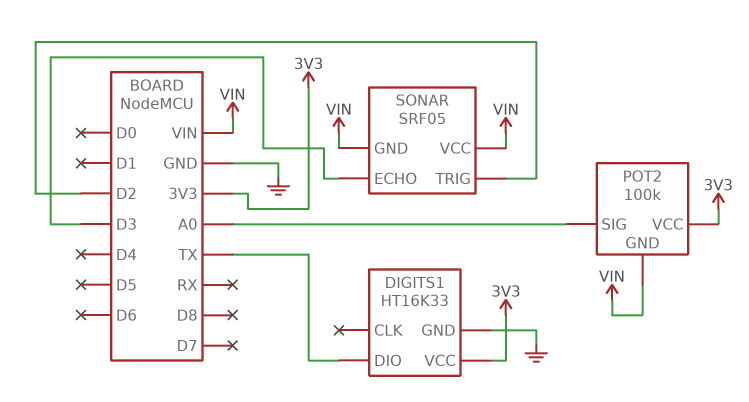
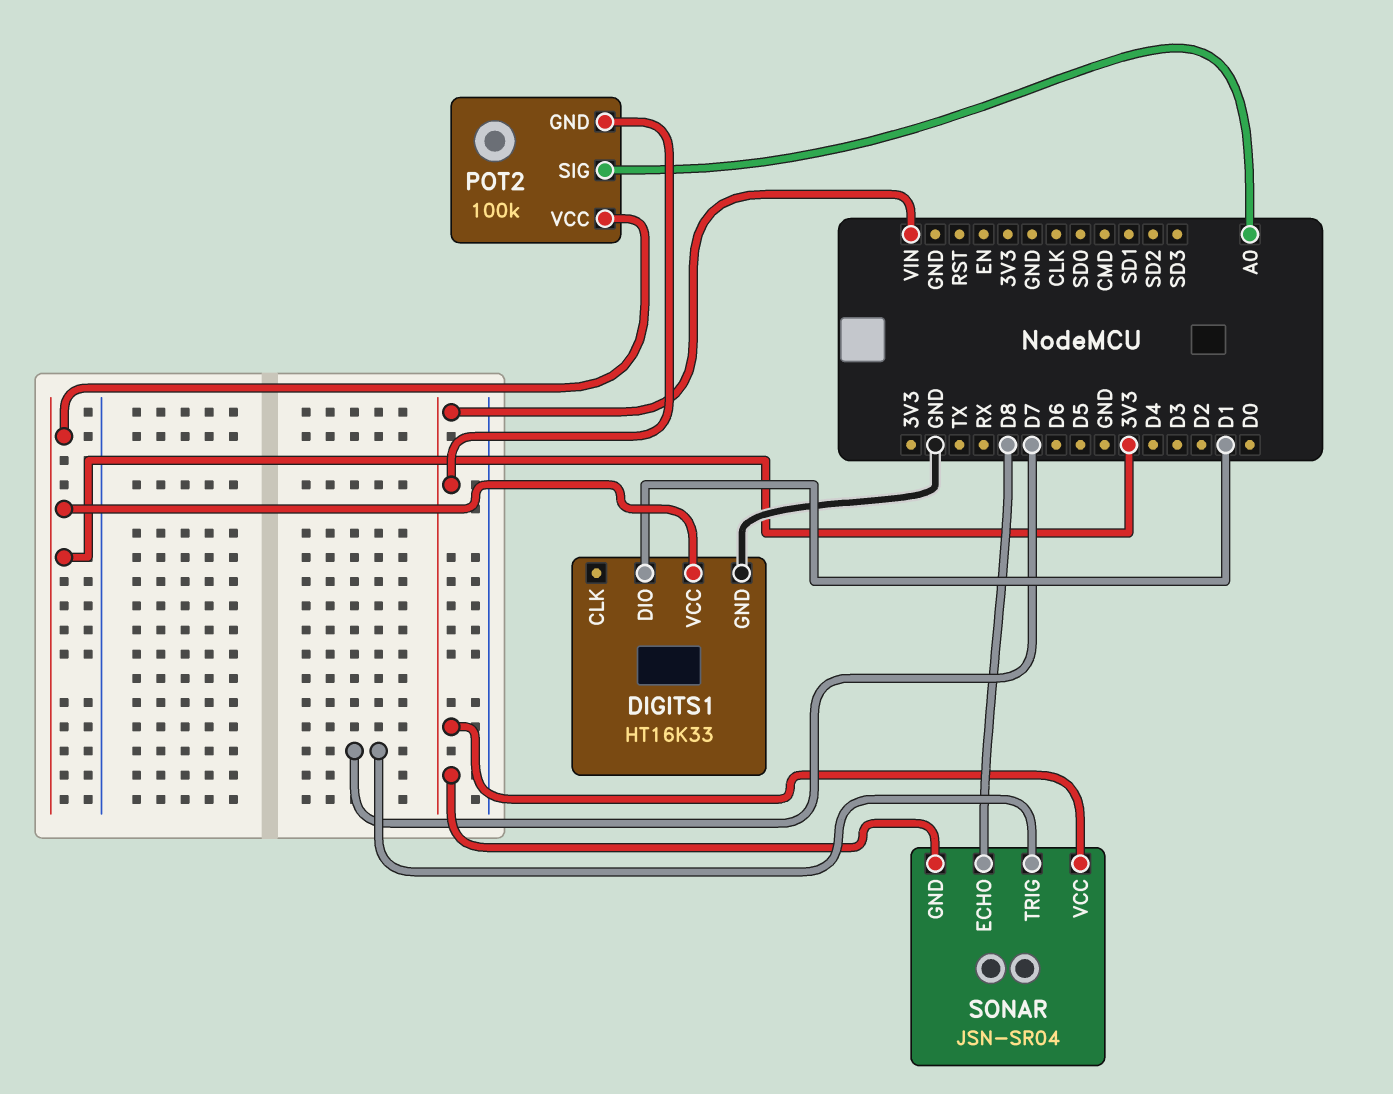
DIGITS1 pin DIO: TX -> D1
SONAR: SRF05 -> JSN-SR04
SONAR pin ECHO: D3 -> D8
SONAR pin TRIG: D2 -> D7

